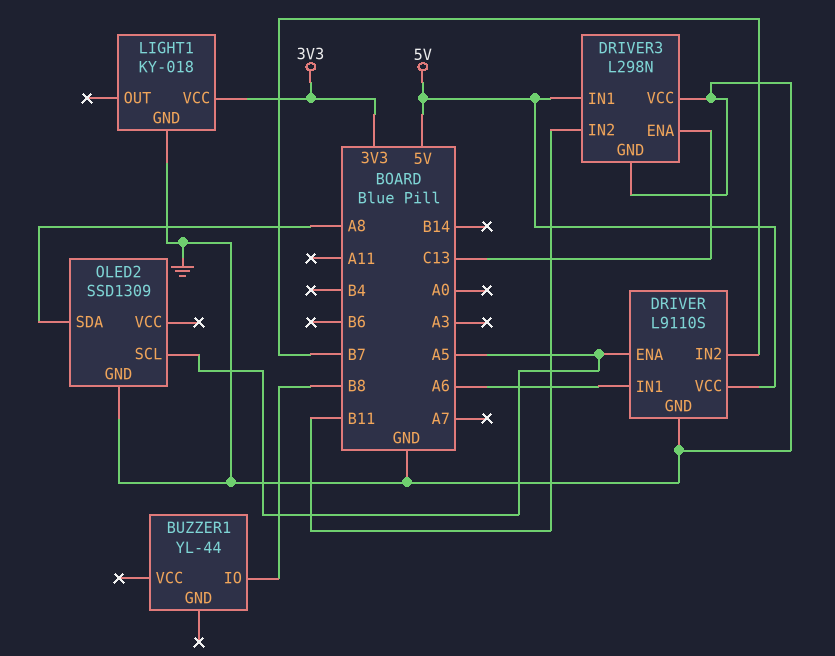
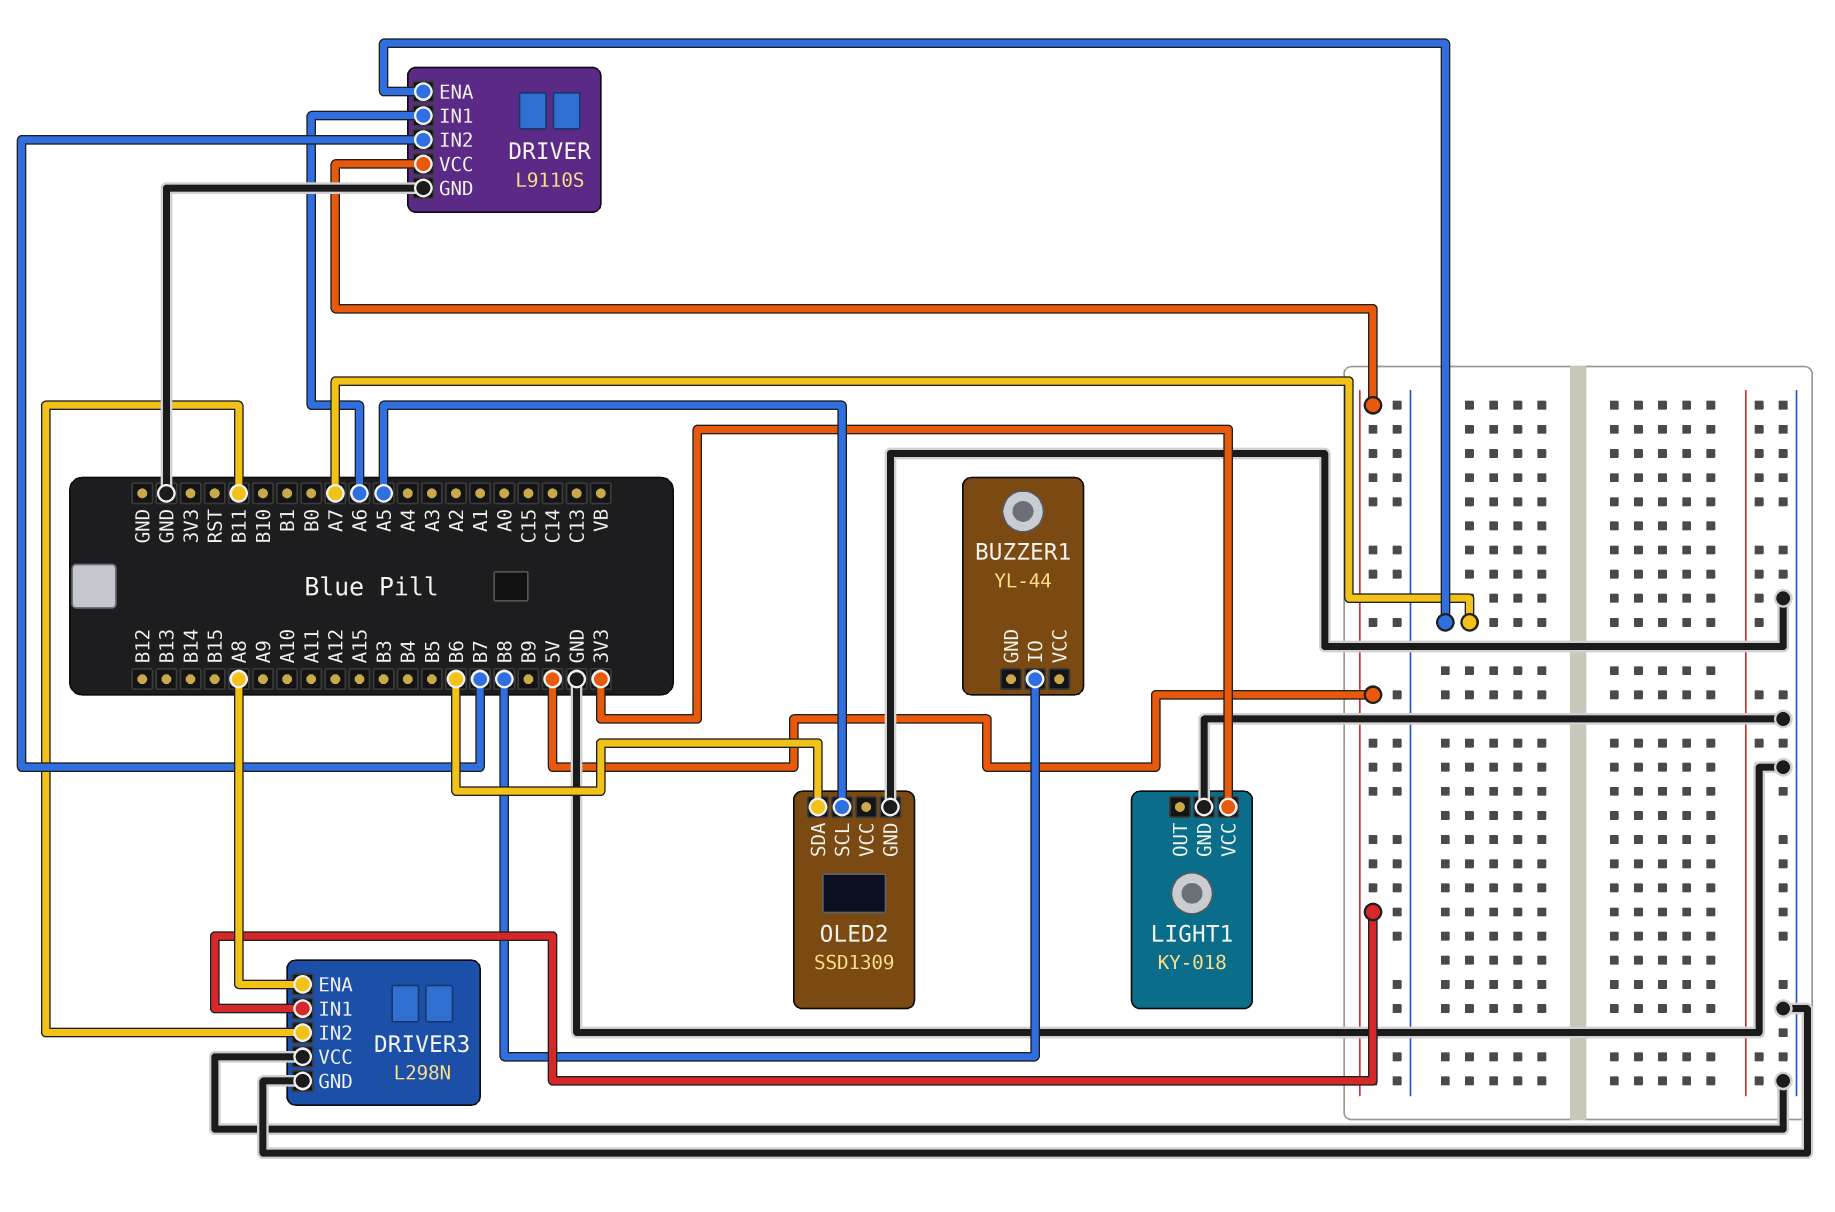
DRIVER pin ENA: A5 -> A7
DRIVER3 pin ENA: C13 -> A8
OLED2 pin SDA: A8 -> B6

